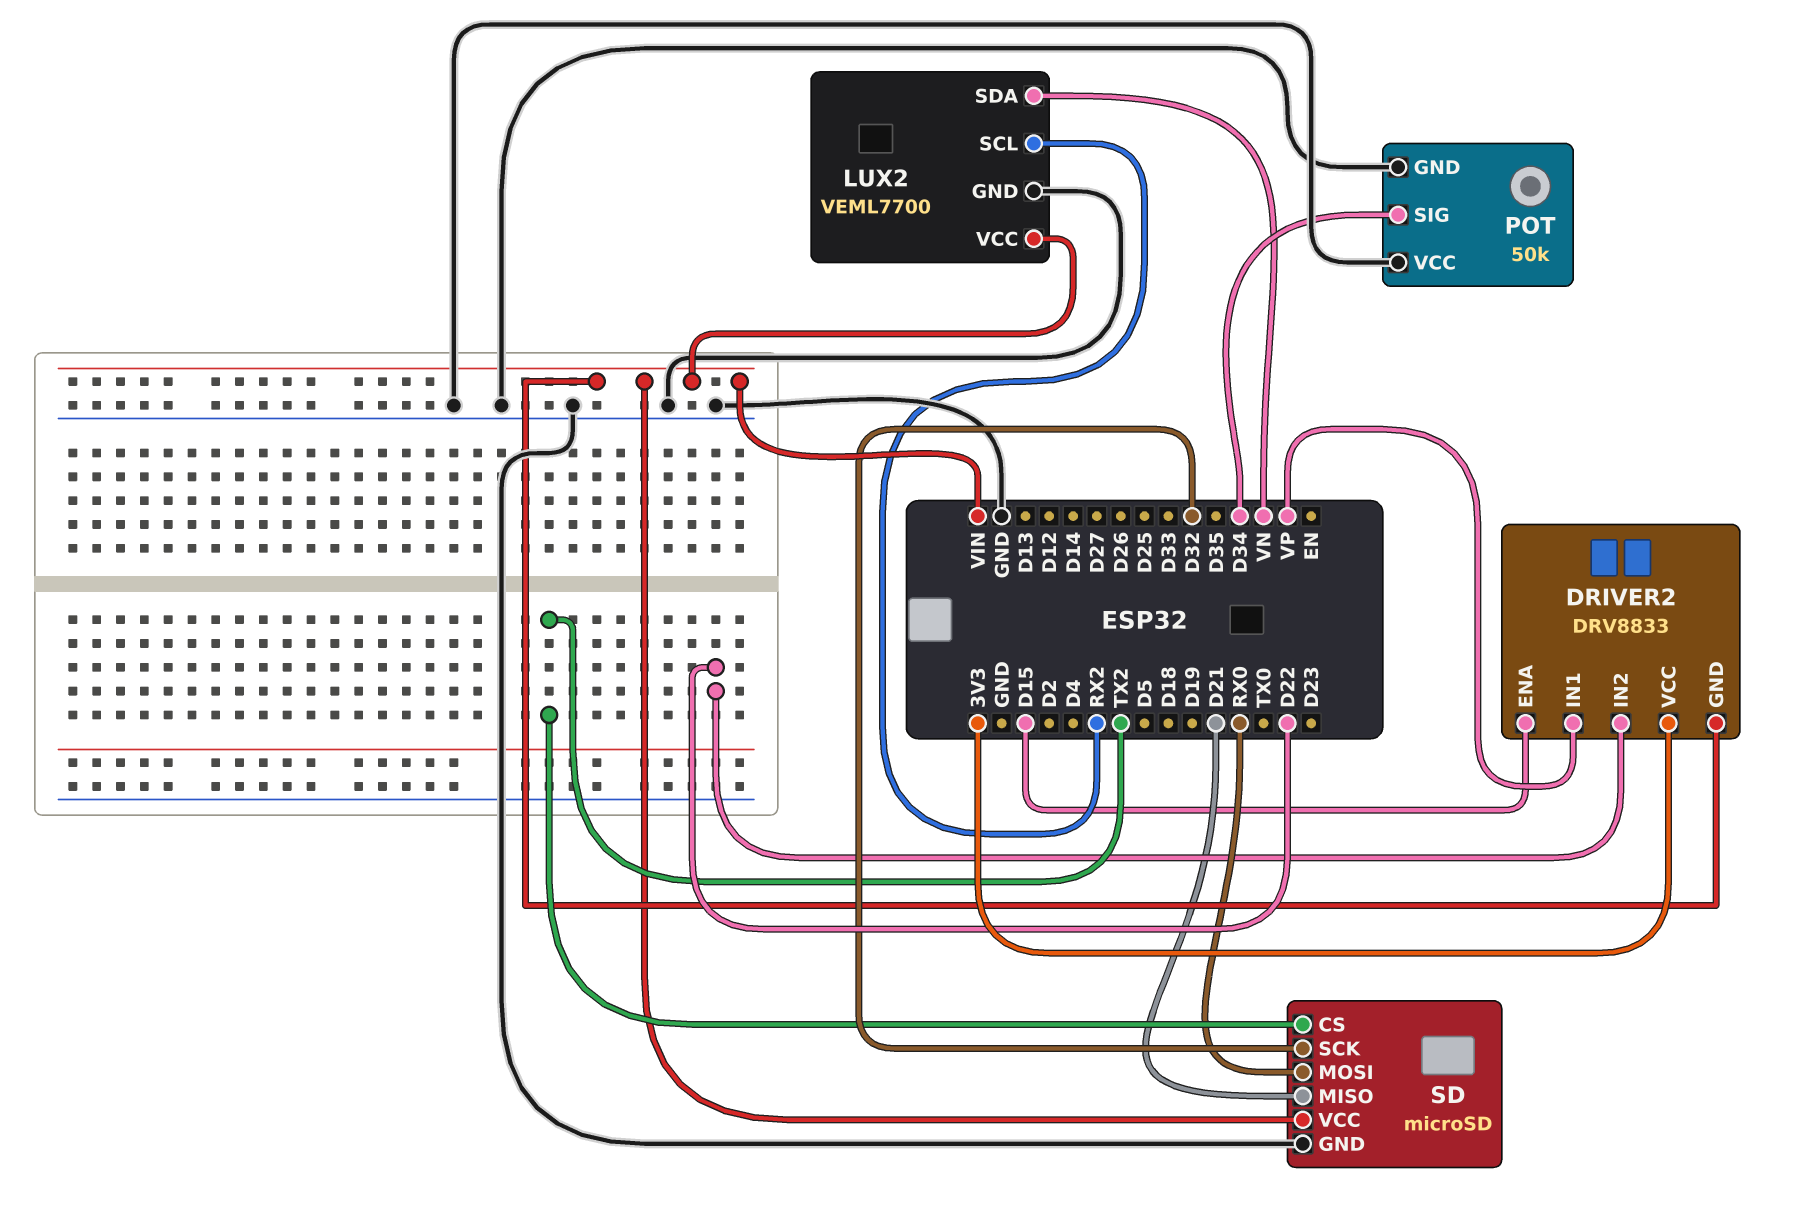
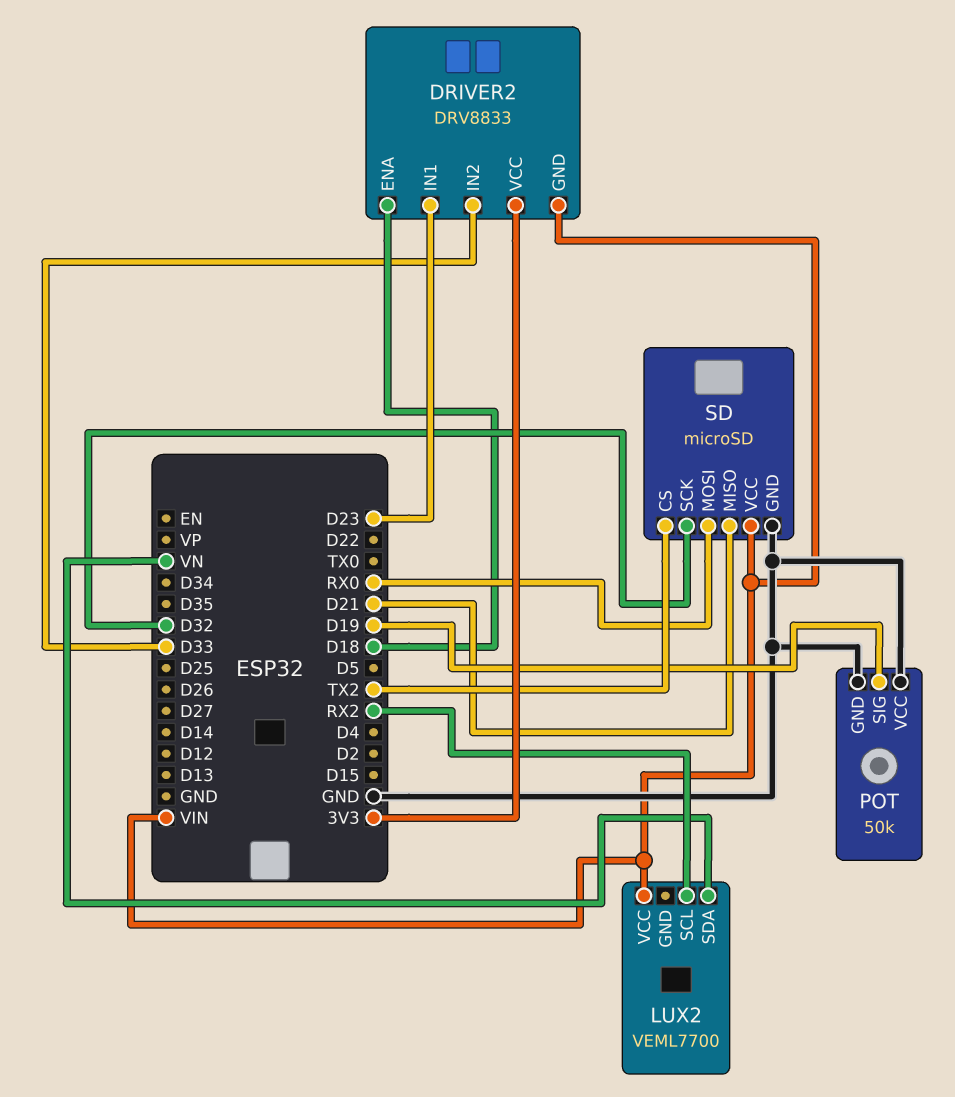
DRIVER2 pin ENA: D15 -> D18
DRIVER2 pin IN1: VP -> D23
DRIVER2 pin IN2: D22 -> D33
LUX2 pin GND: GND -> none
POT pin SIG: D34 -> D19

